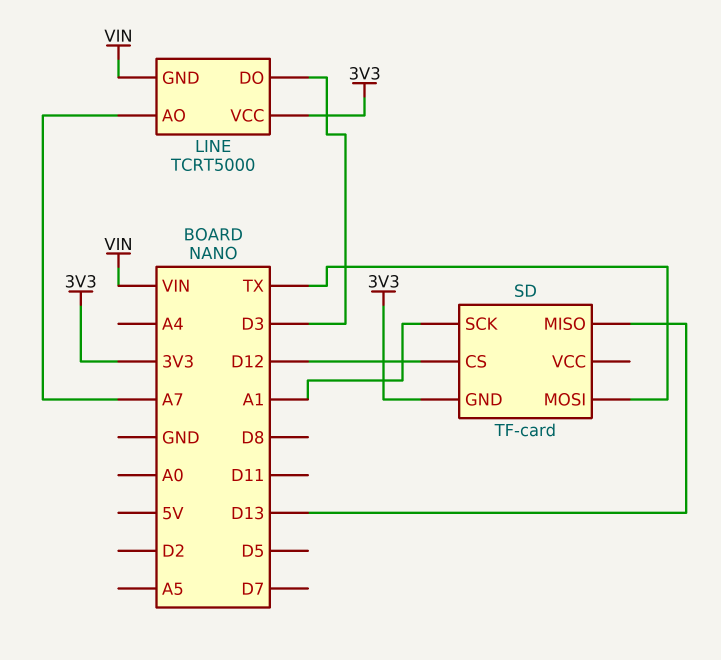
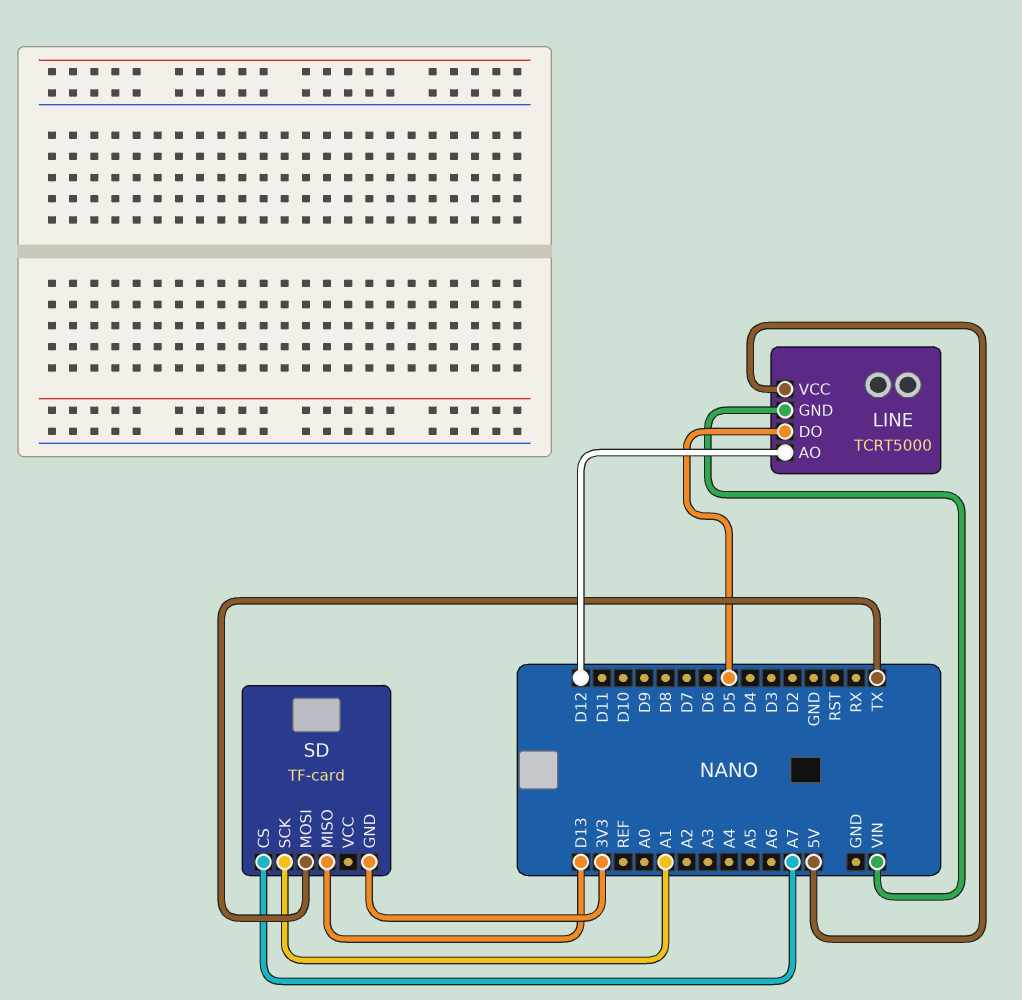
LINE pin AO: A7 -> D12
LINE pin DO: D3 -> D5
LINE pin VCC: 3V3 -> 5V
SD pin CS: D12 -> A7

